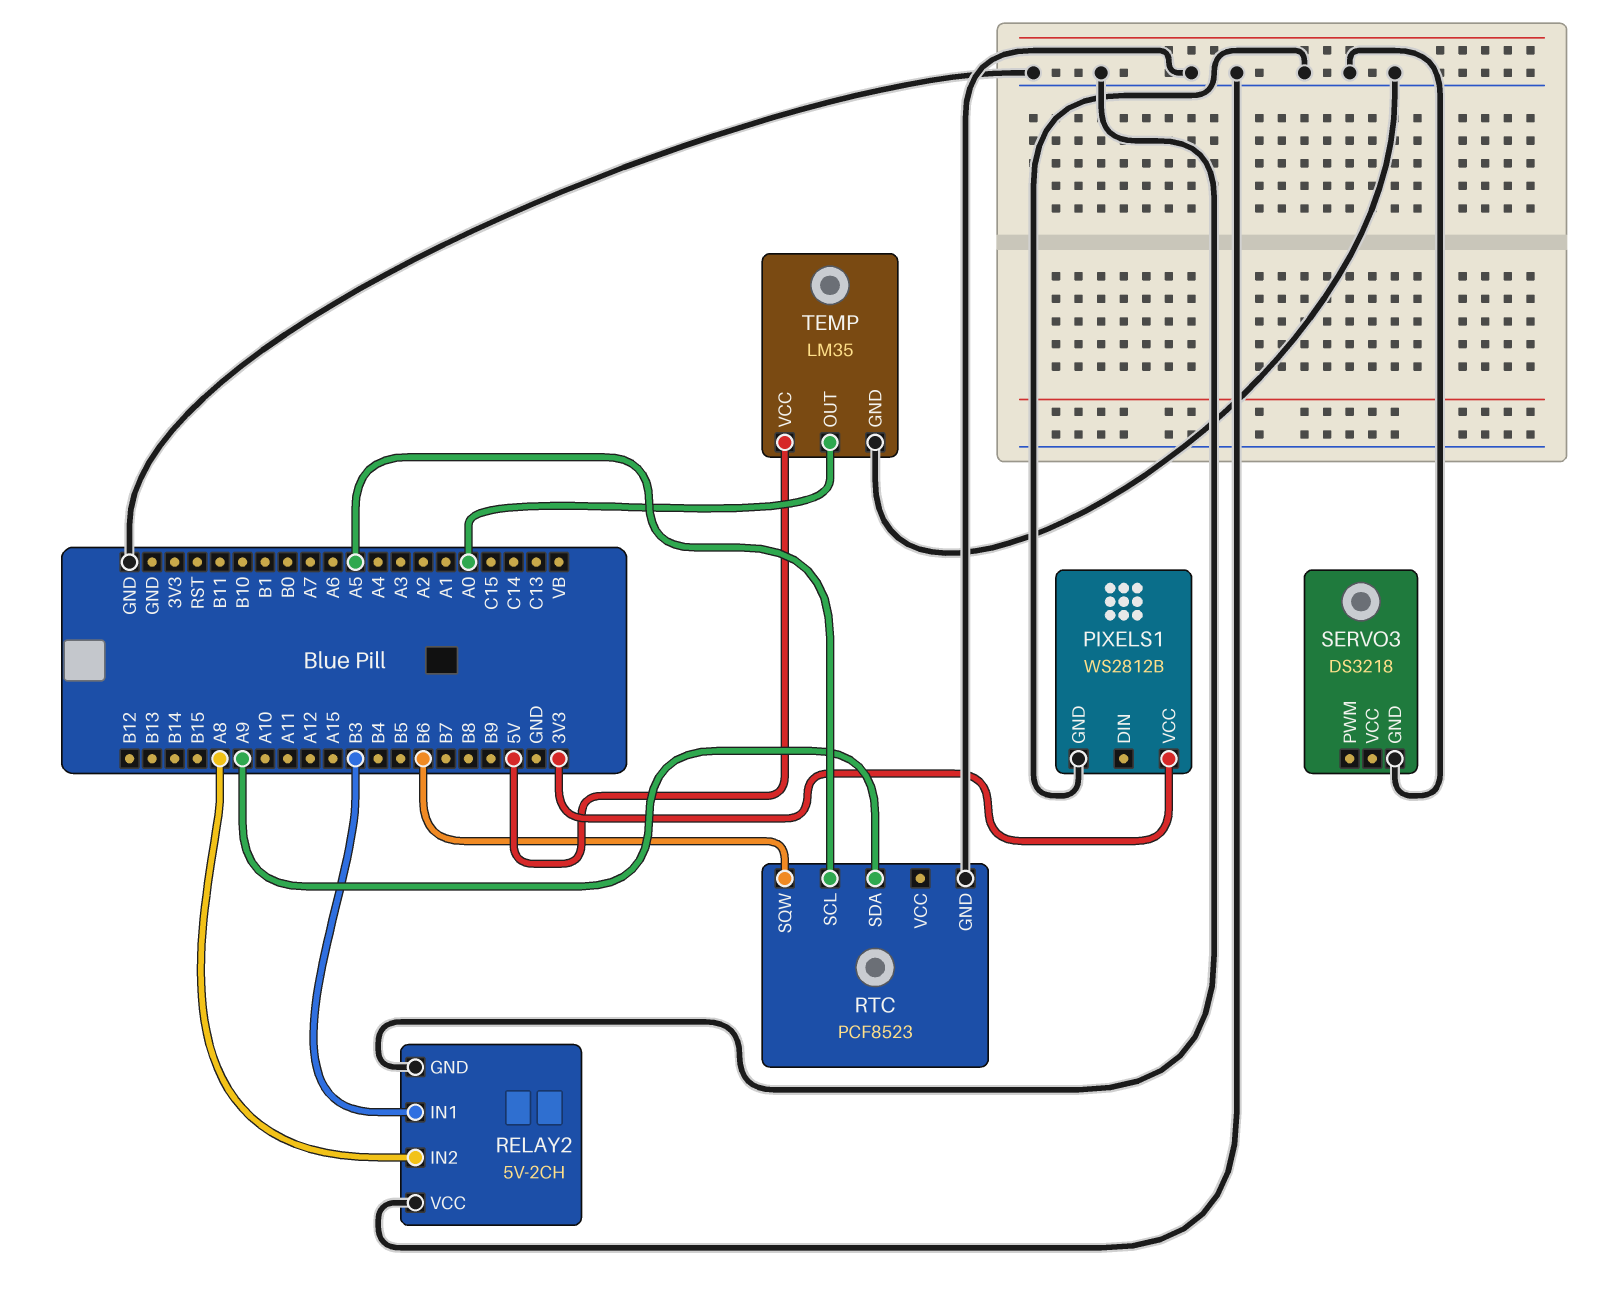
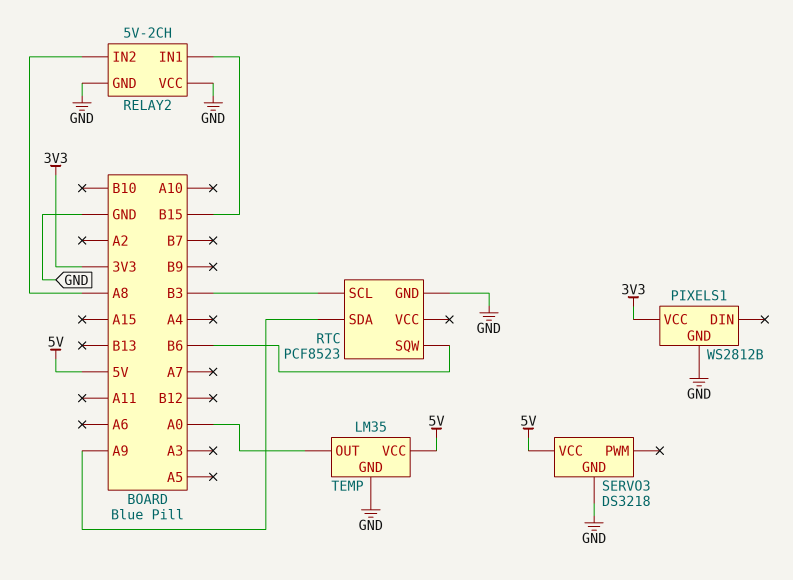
RELAY2 pin IN1: B3 -> B15
RTC pin SCL: A5 -> B3
SERVO3 pin VCC: none -> 5V

